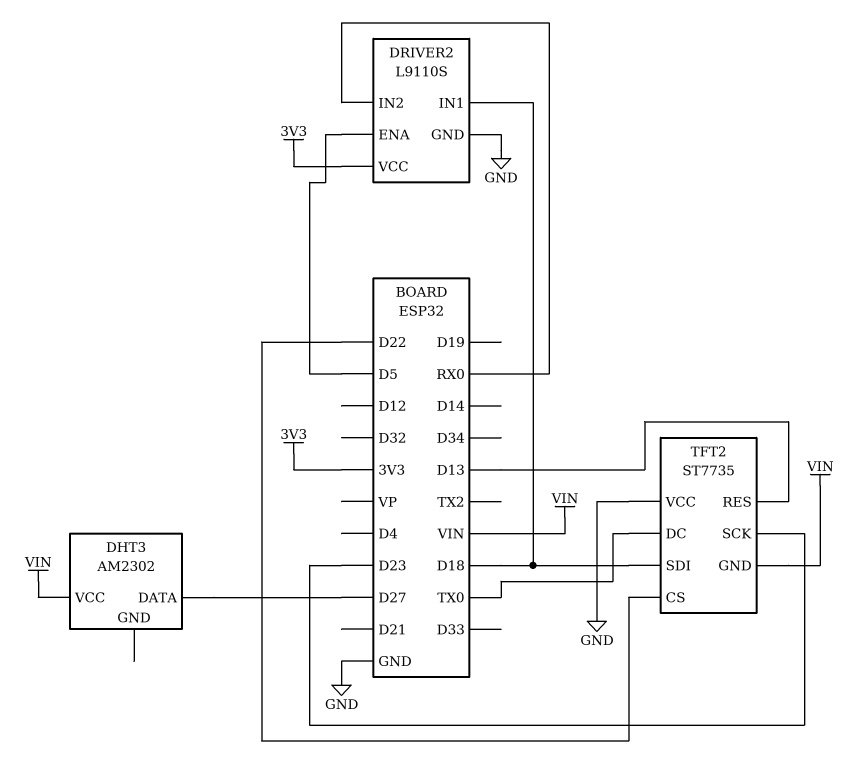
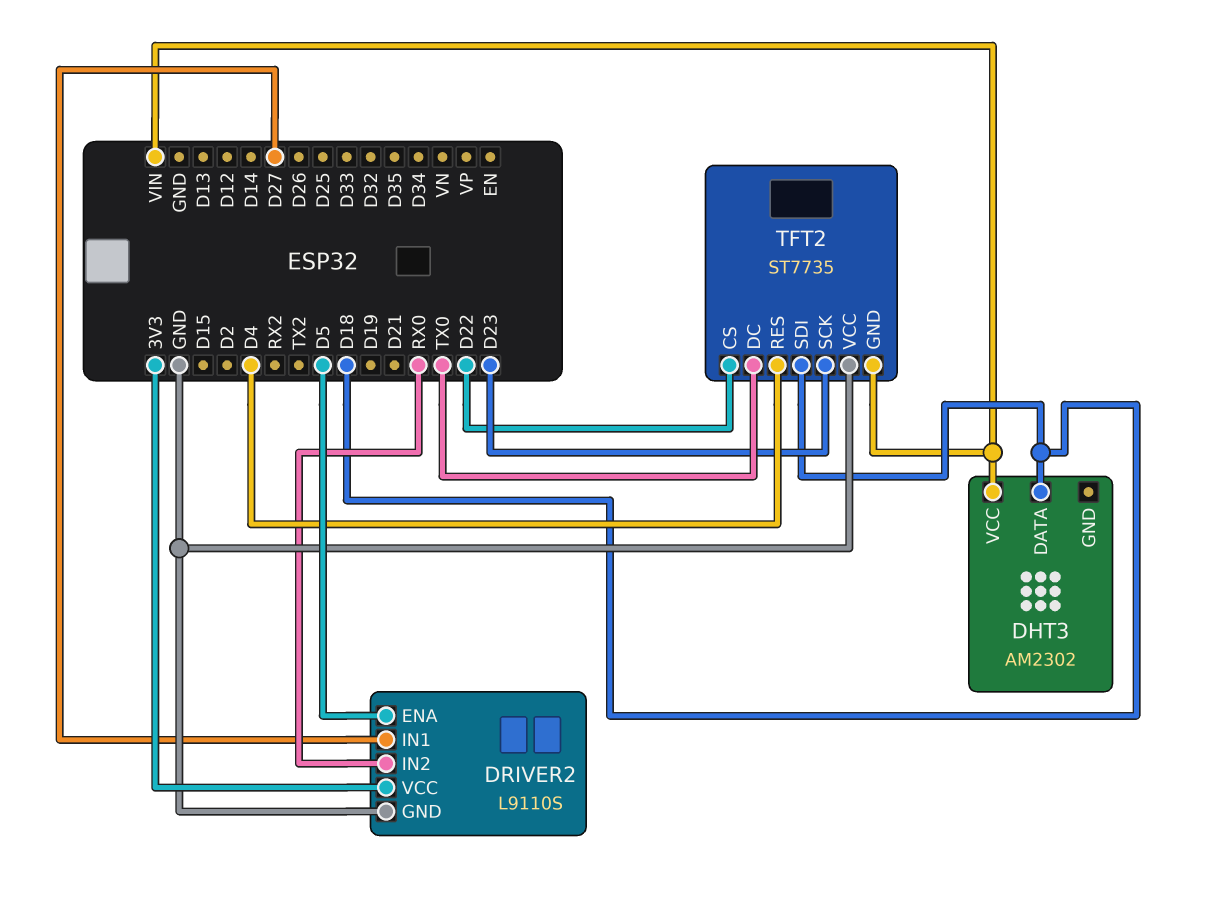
DHT3 pin DATA: D27 -> D18
DRIVER2 pin IN1: D18 -> D27
TFT2 pin RES: D13 -> D4

